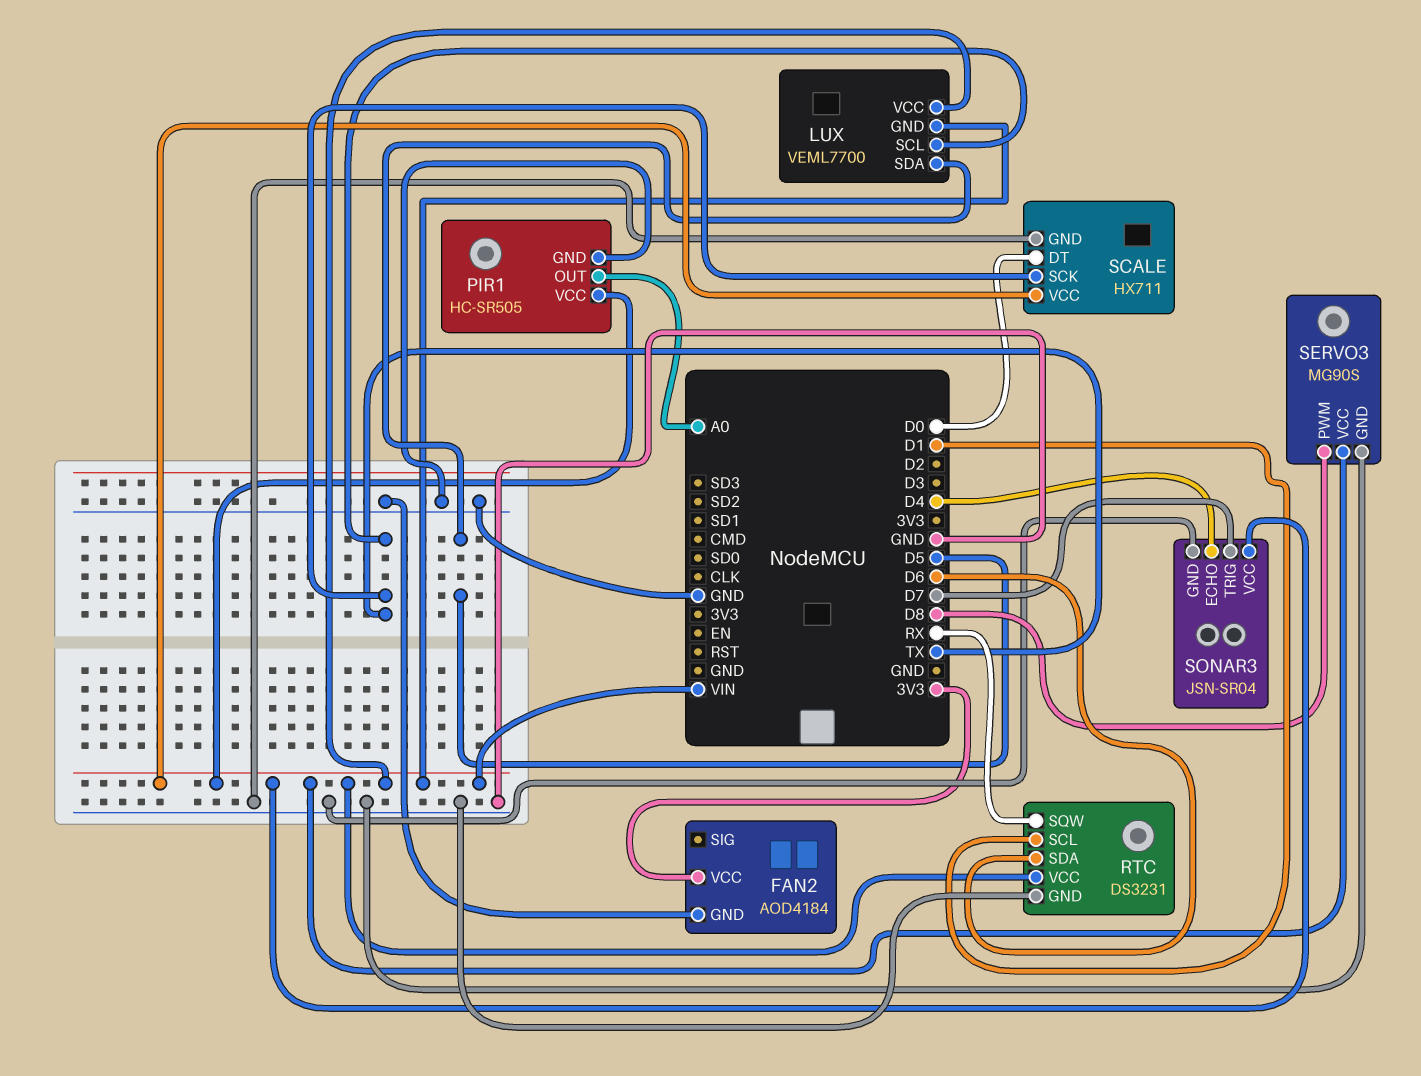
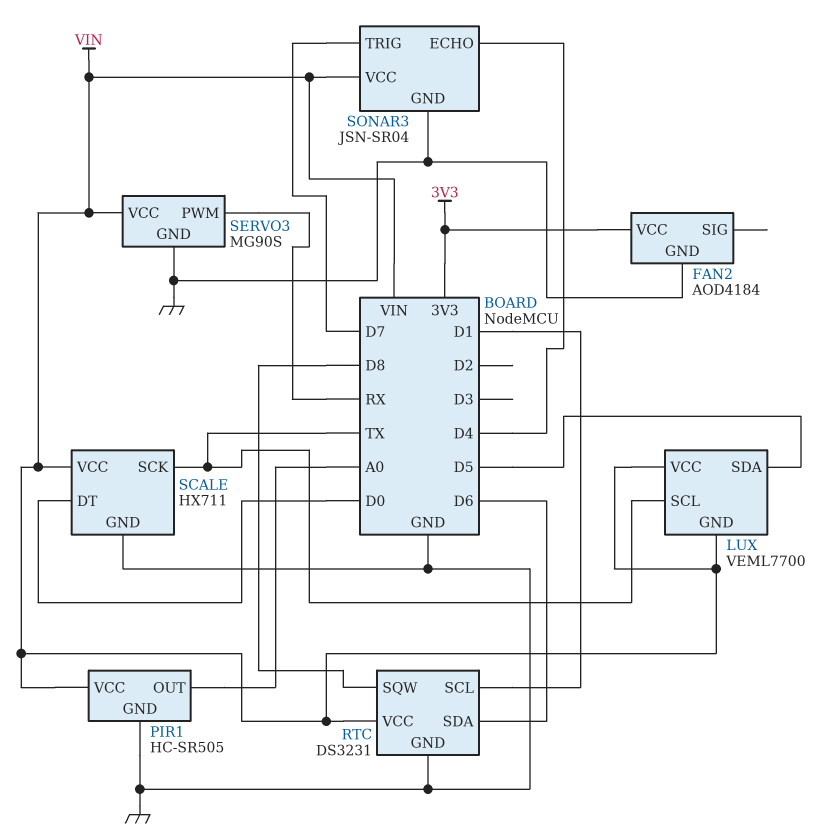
RTC pin SQW: RX -> D8
SERVO3 pin PWM: D8 -> RX

